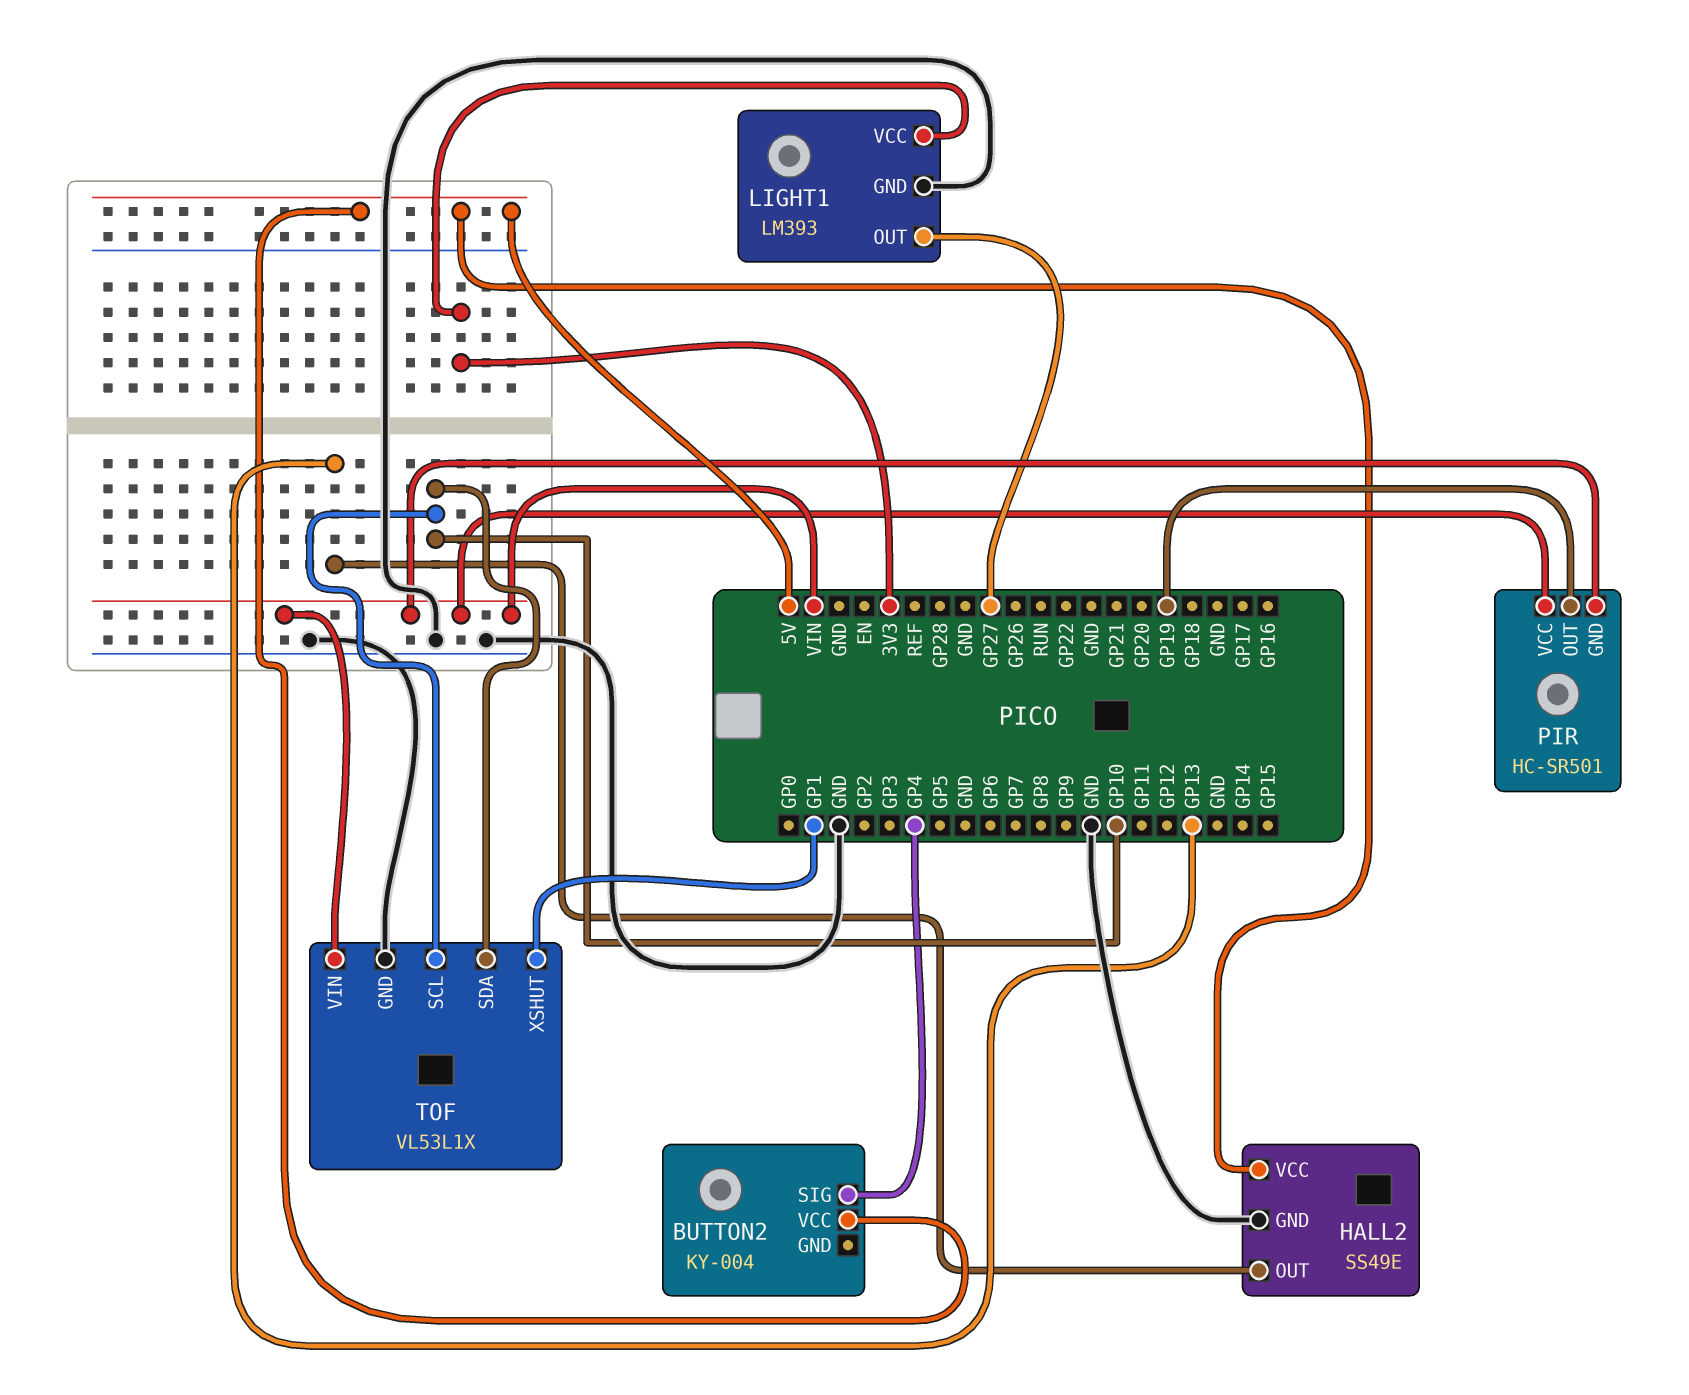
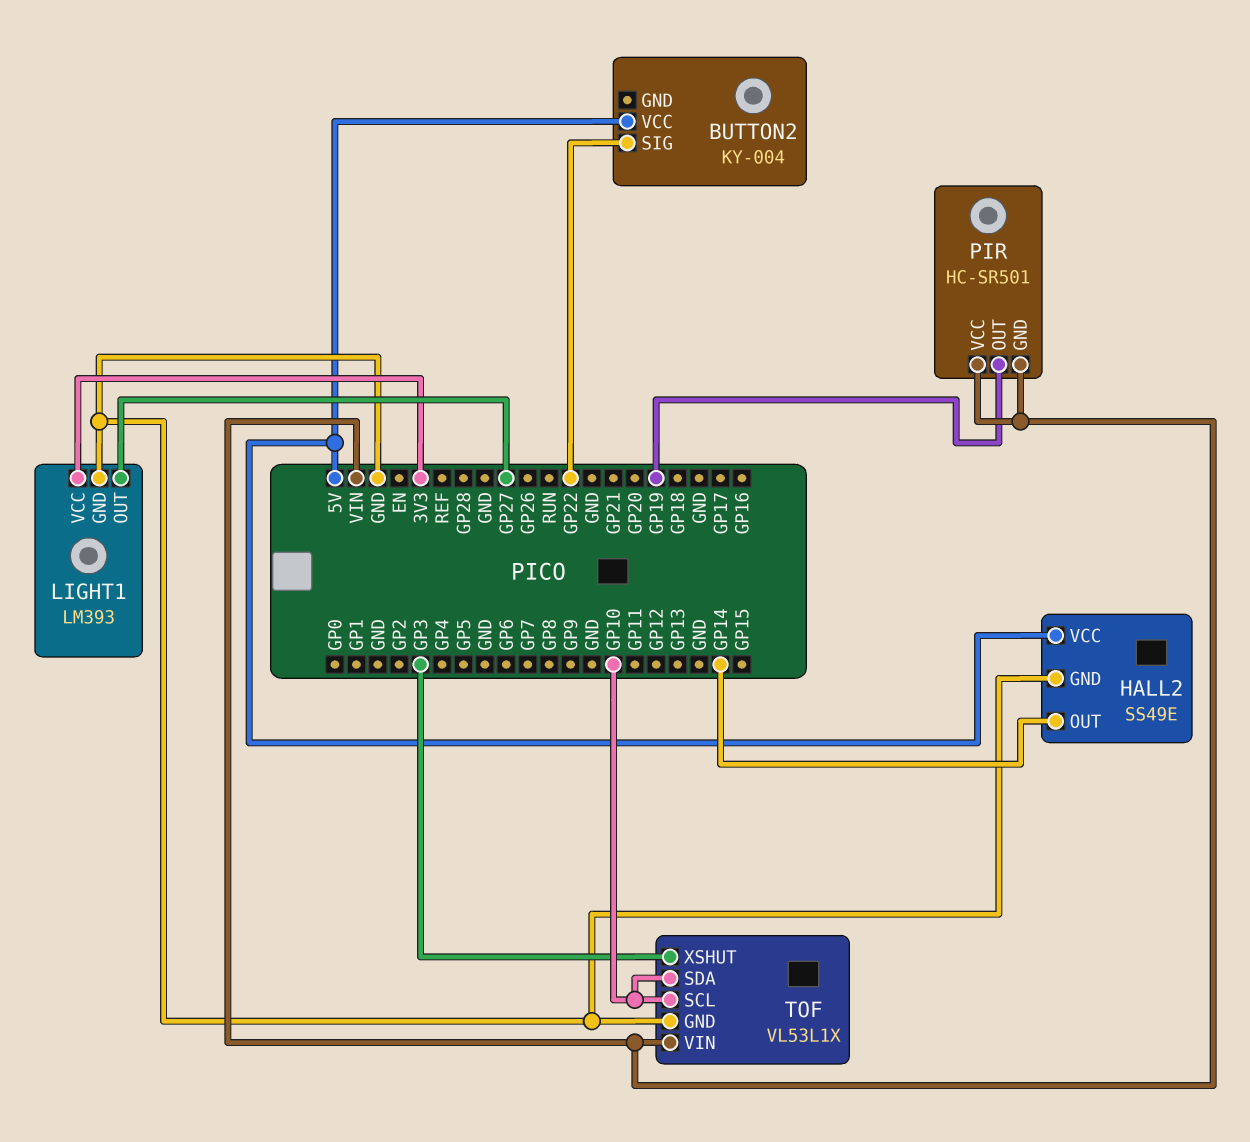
BUTTON2 pin SIG: GP4 -> GP22
HALL2 pin OUT: GP13 -> GP14
TOF pin XSHUT: GP1 -> GP3

